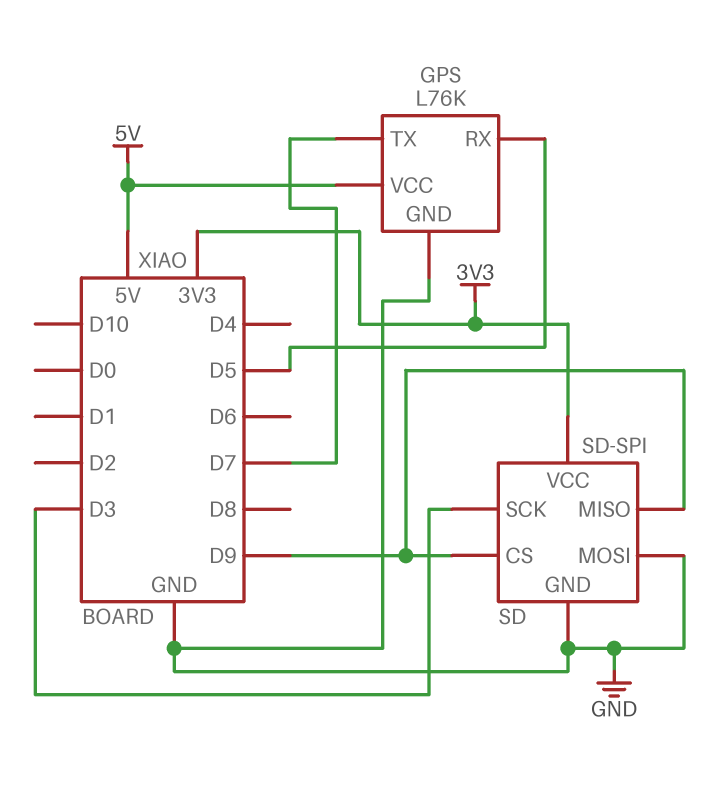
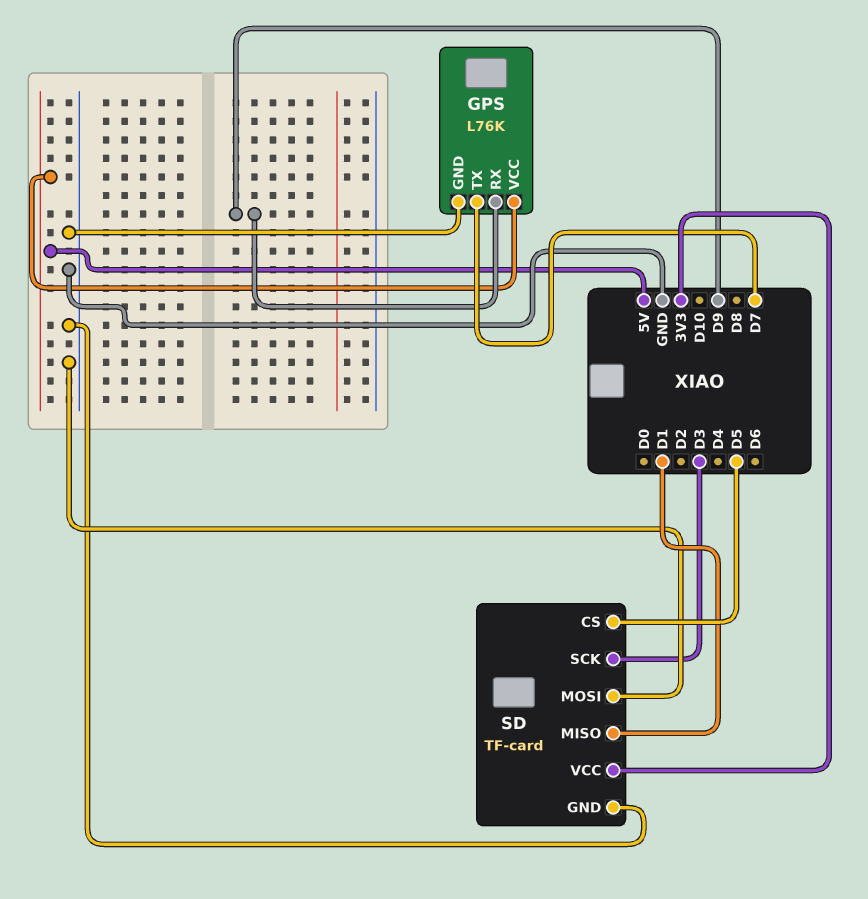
GPS pin RX: D5 -> D9
SD: SD-SPI -> TF-card
SD pin CS: D9 -> D5
SD pin MISO: D9 -> D1

